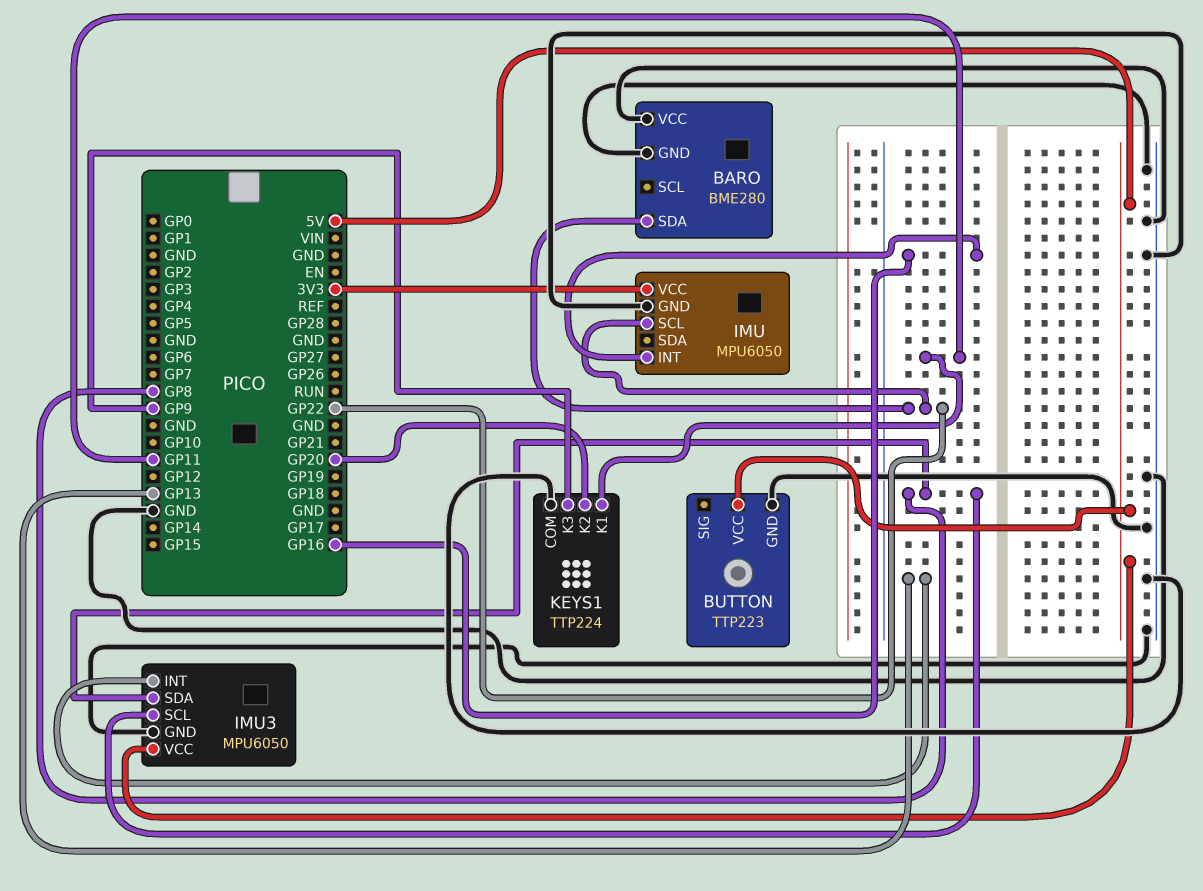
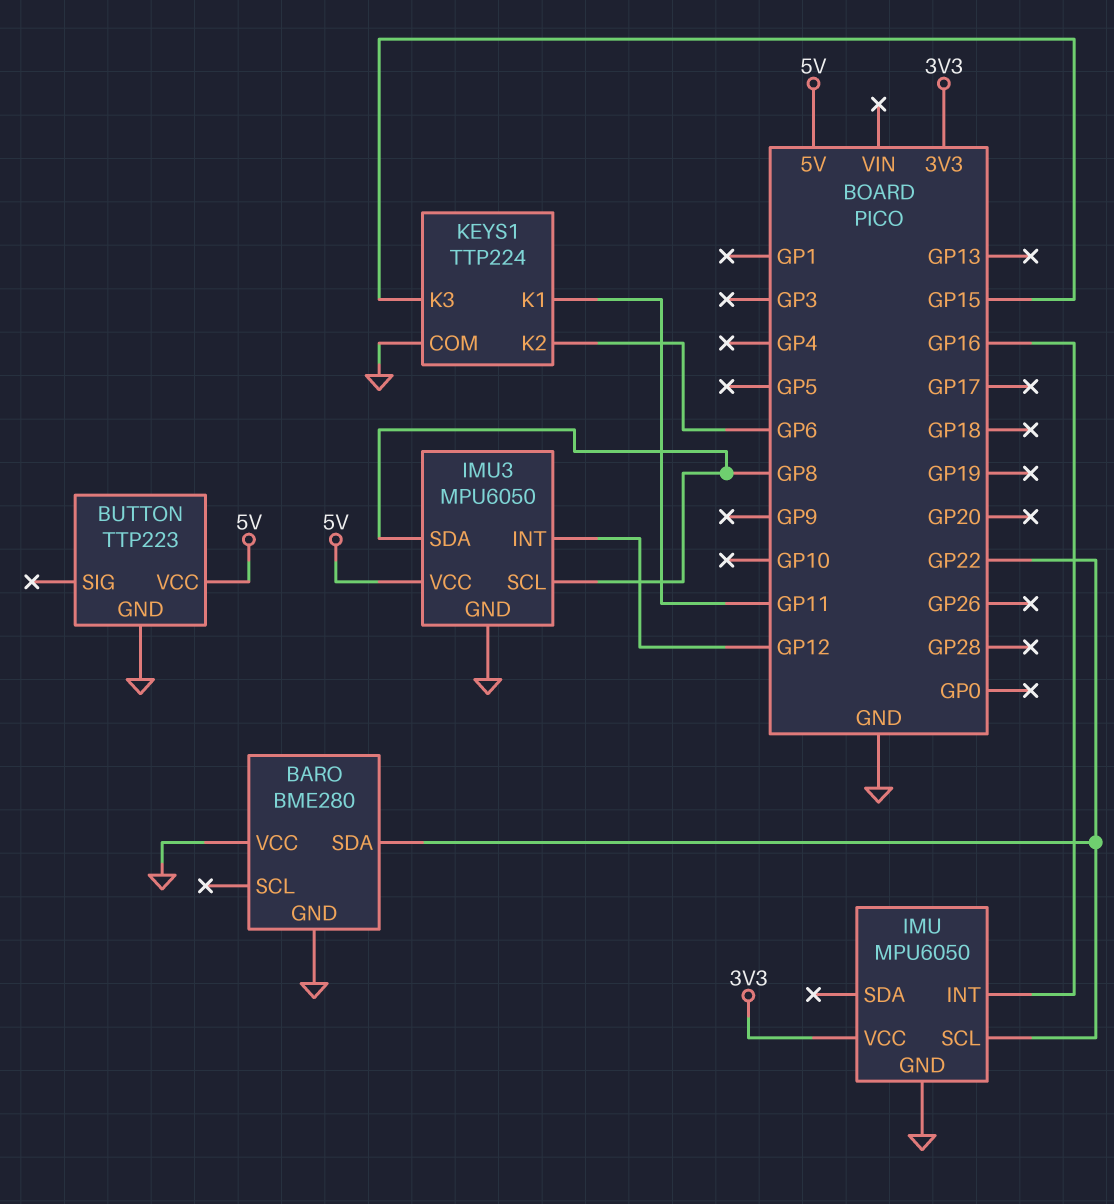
IMU3 pin INT: GP13 -> GP12
KEYS1 pin K2: GP20 -> GP6
KEYS1 pin K3: GP9 -> GP15

